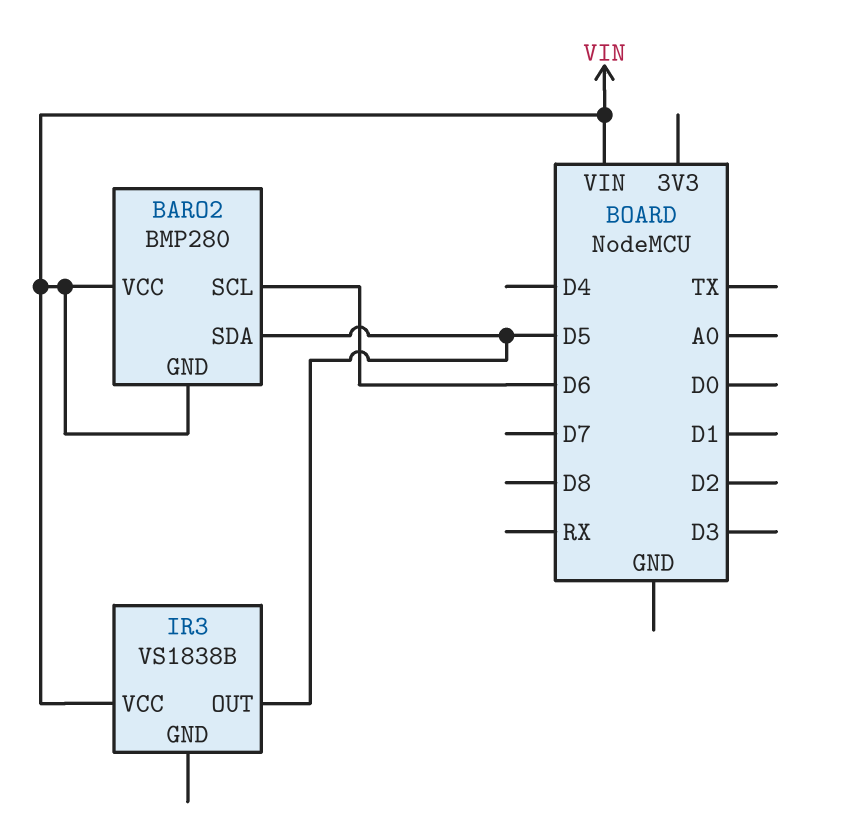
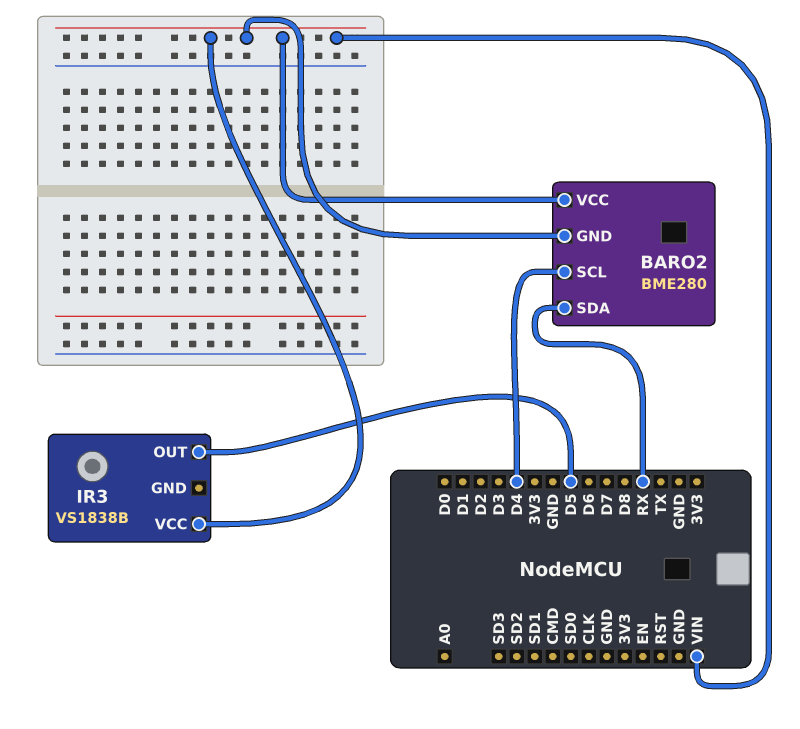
BARO2: BMP280 -> BME280
BARO2 pin SCL: D6 -> D4
BARO2 pin SDA: D5 -> RX

